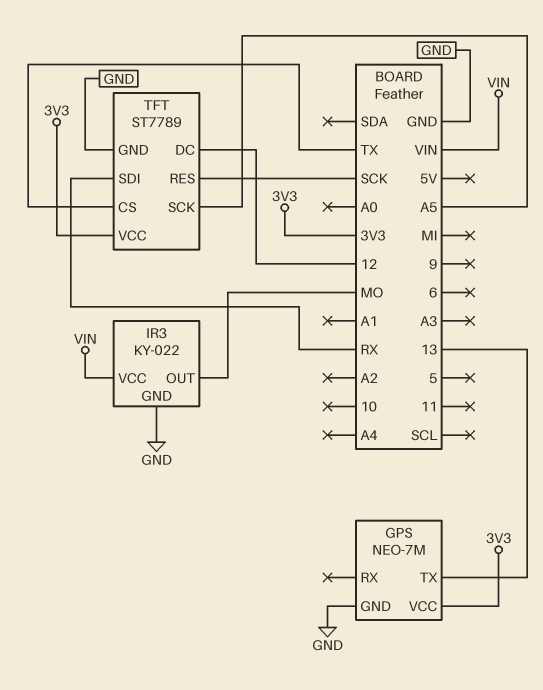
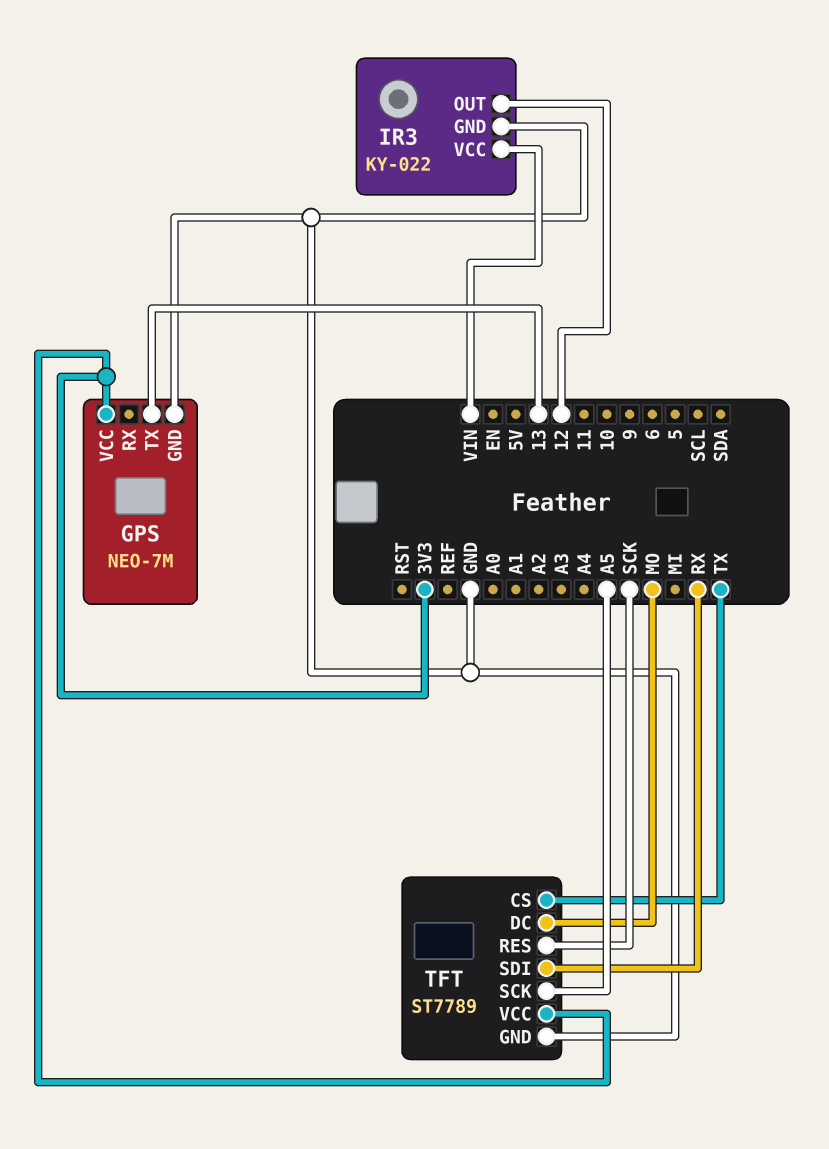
IR3 pin OUT: MO -> 12
TFT pin DC: 12 -> MO

